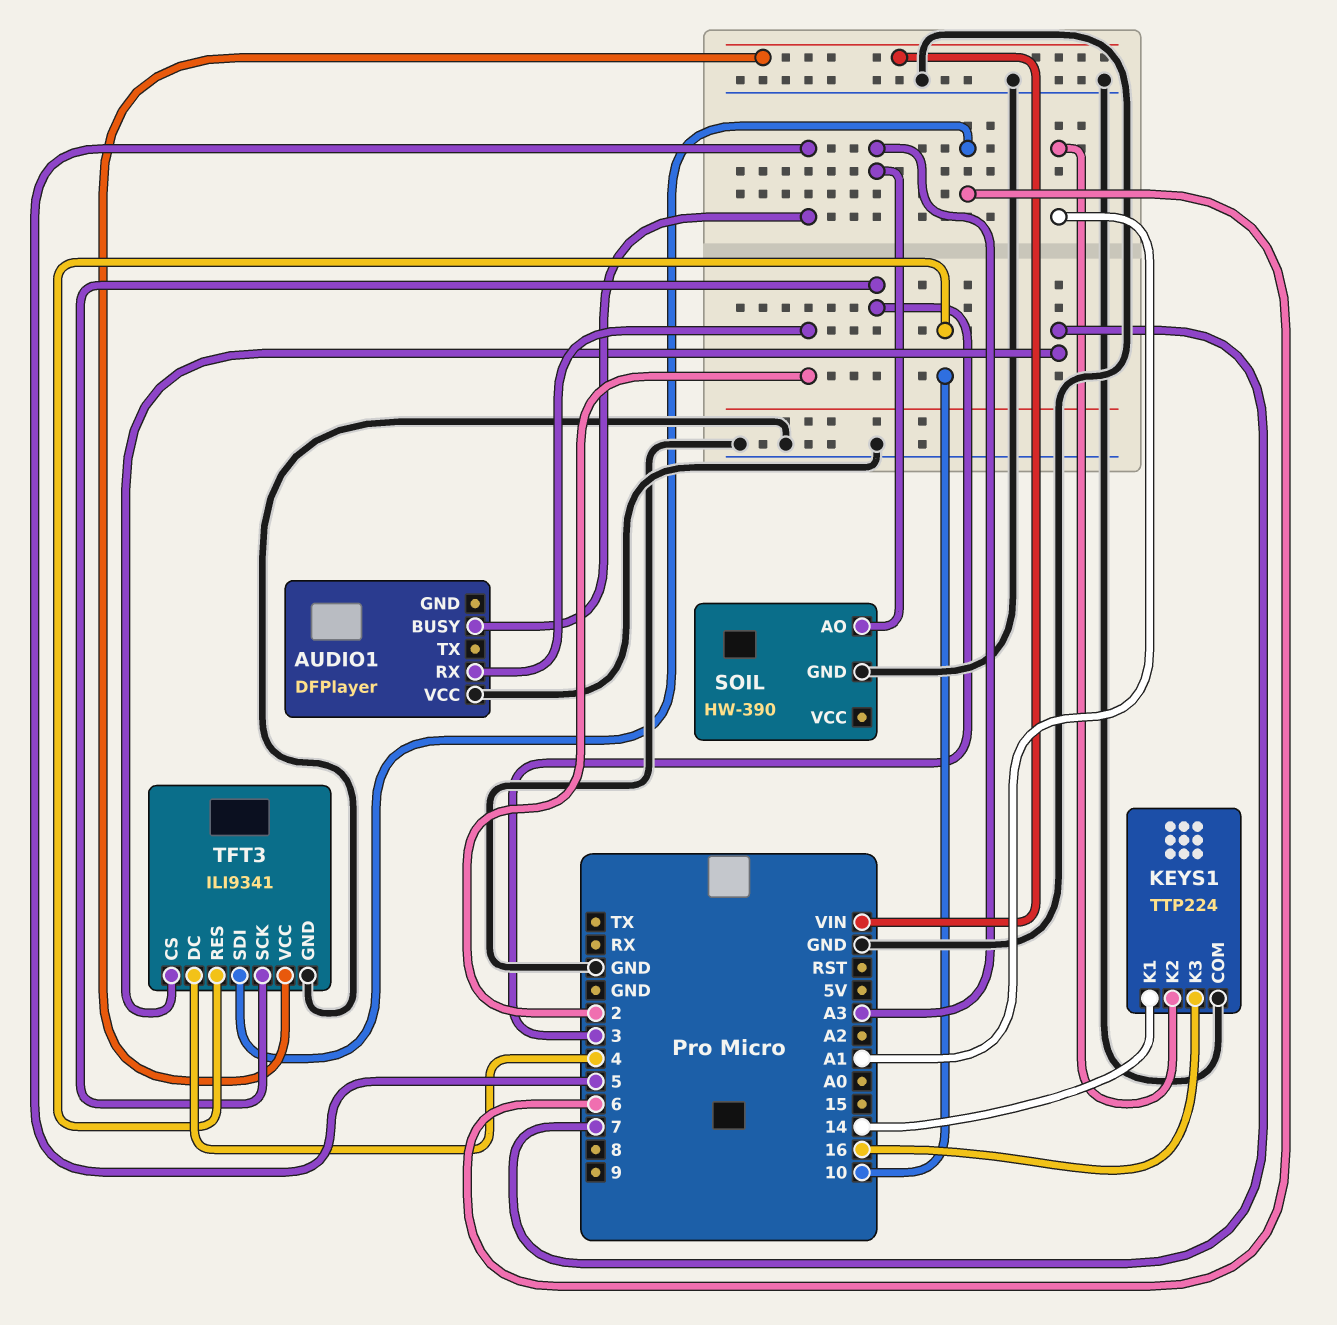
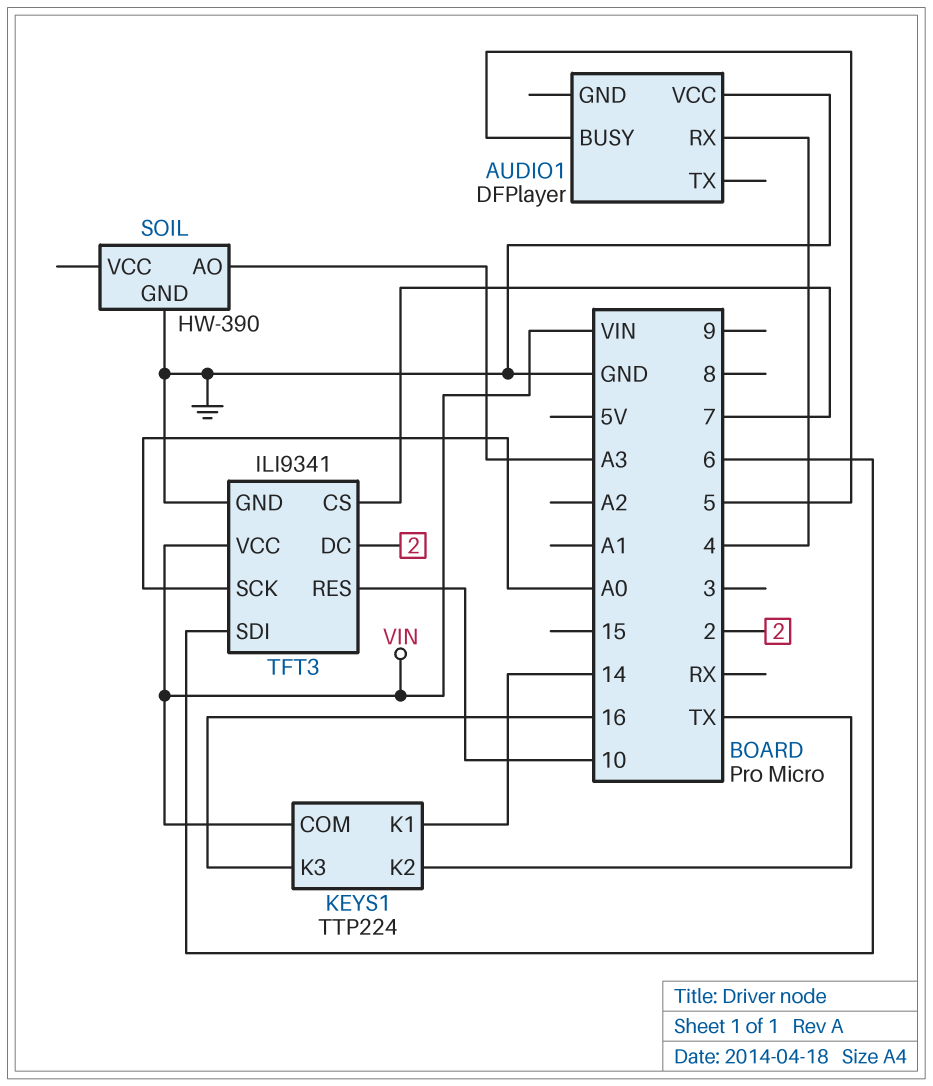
AUDIO1 pin RX: 2 -> 4
KEYS1 pin COM: GND -> VIN
KEYS1 pin K2: A1 -> TX
TFT3 pin DC: 4 -> 2
TFT3 pin SCK: 3 -> A0

